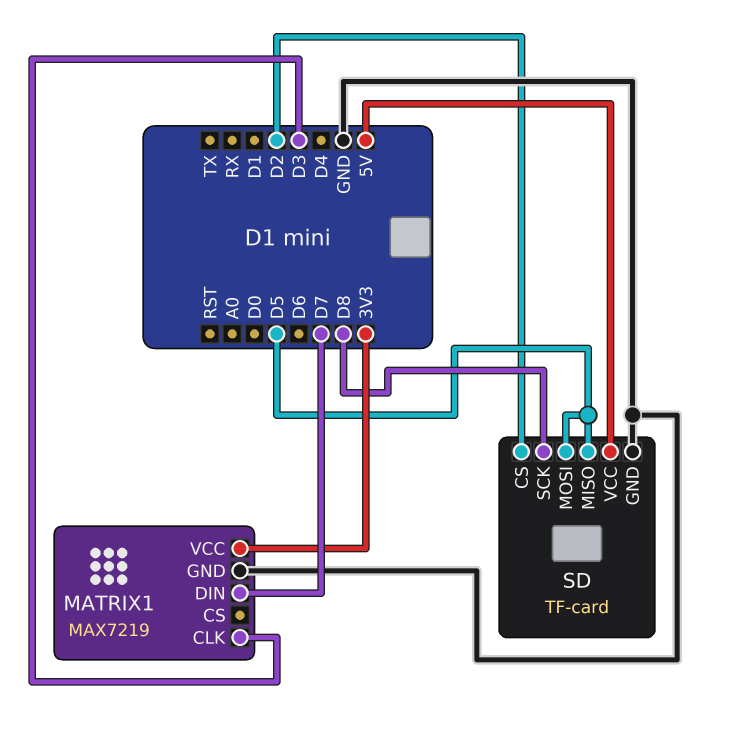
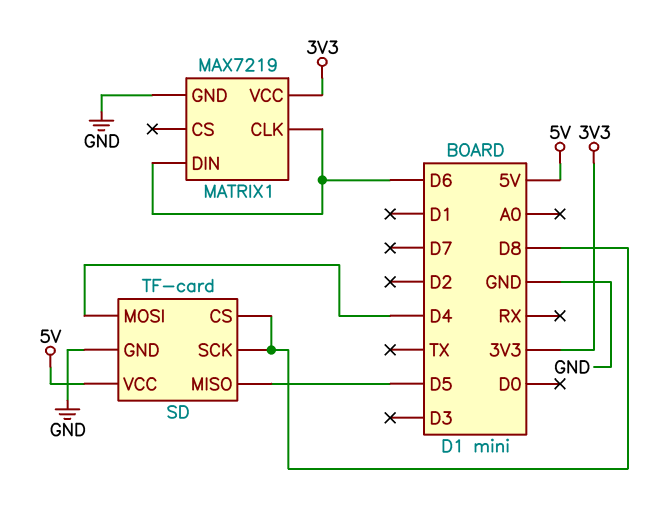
MATRIX1 pin CLK: D3 -> D6
MATRIX1 pin DIN: D7 -> D6
SD pin CS: D2 -> D8
SD pin MOSI: D5 -> D4

